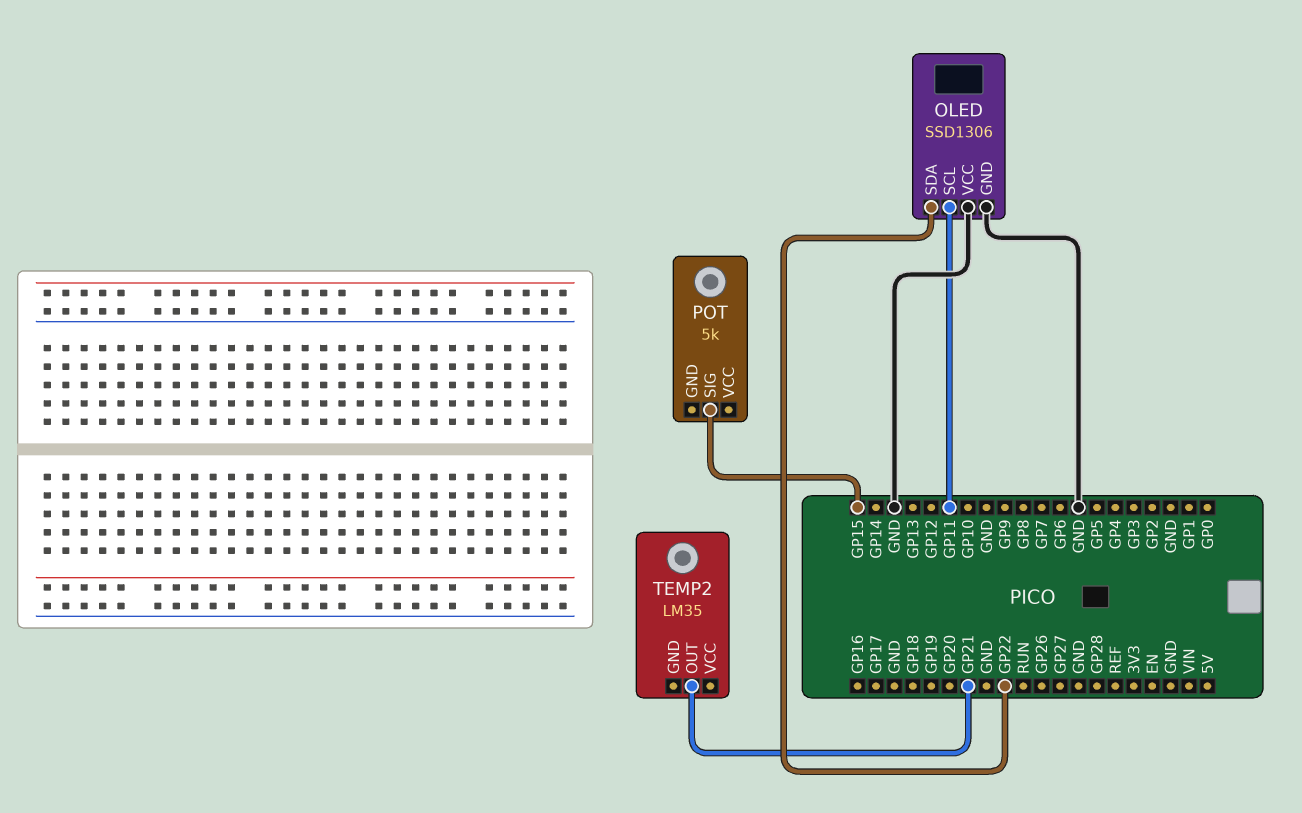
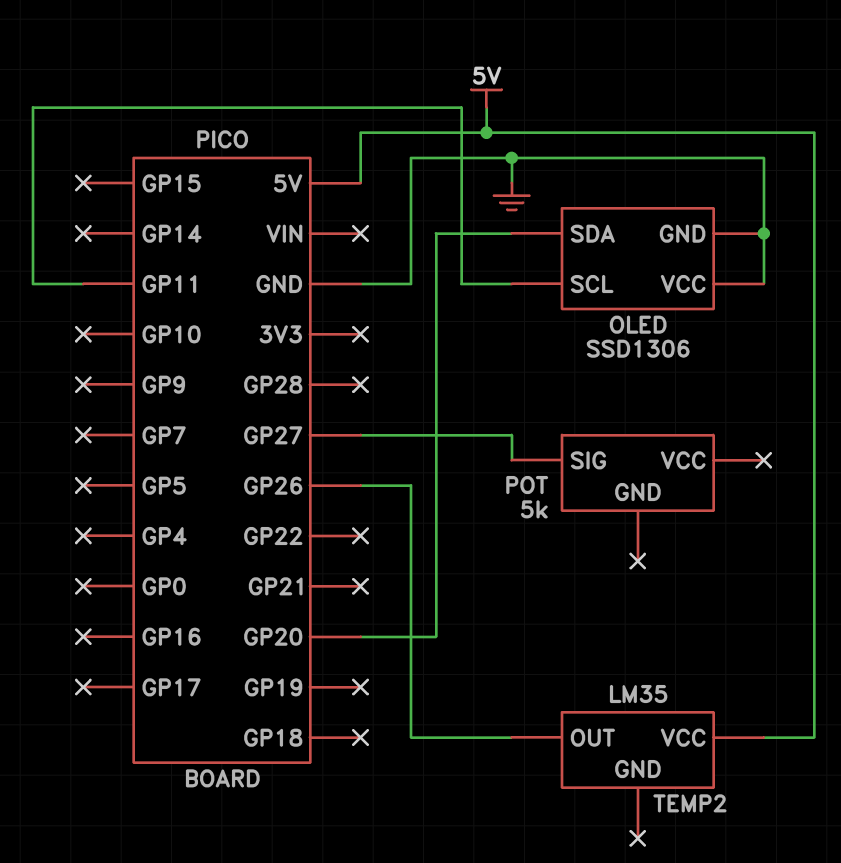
OLED pin SDA: GP22 -> GP20
POT pin SIG: GP15 -> GP27
TEMP2 pin OUT: GP21 -> GP26
TEMP2 pin VCC: none -> 5V

